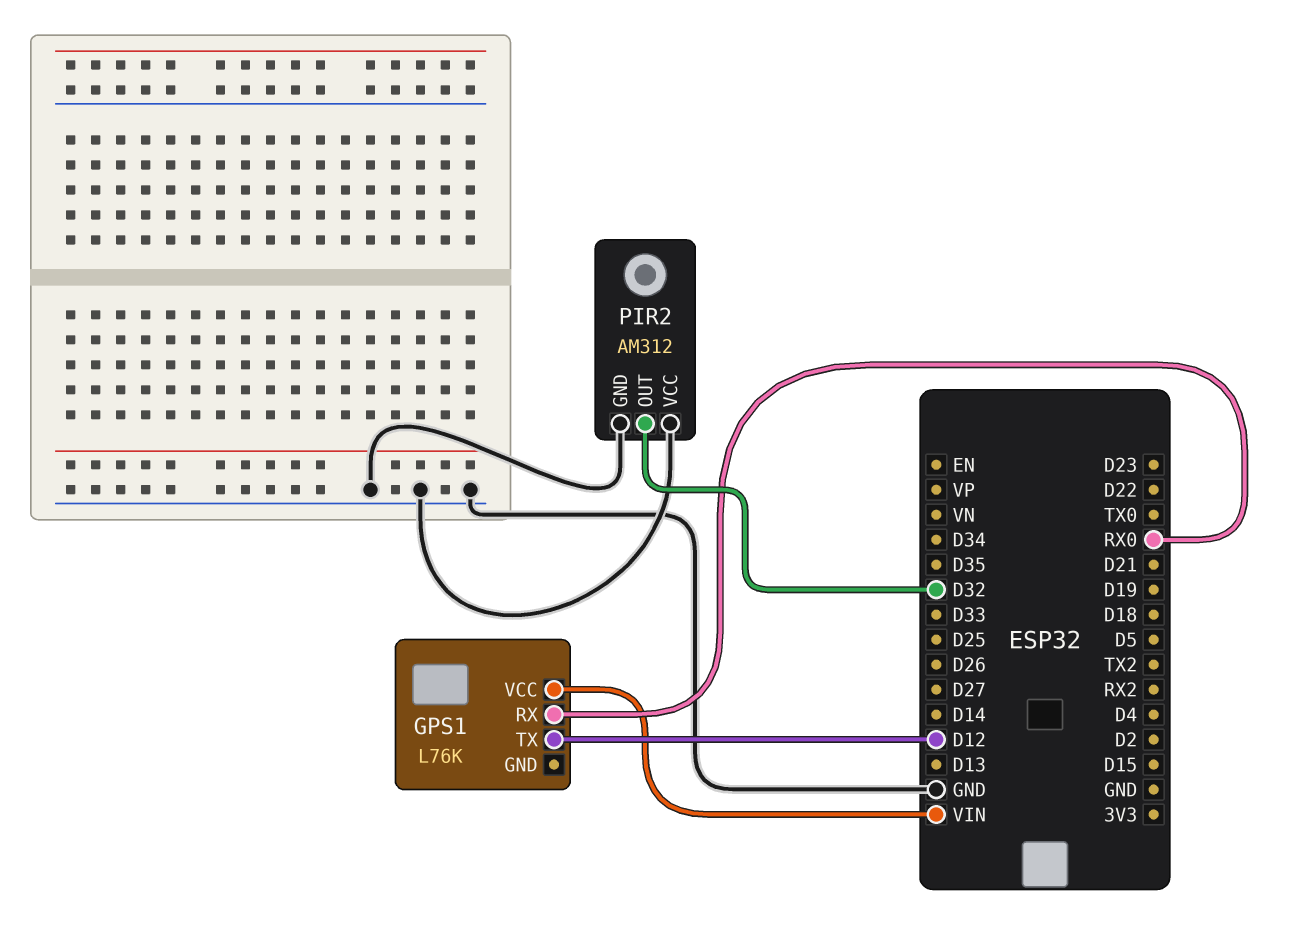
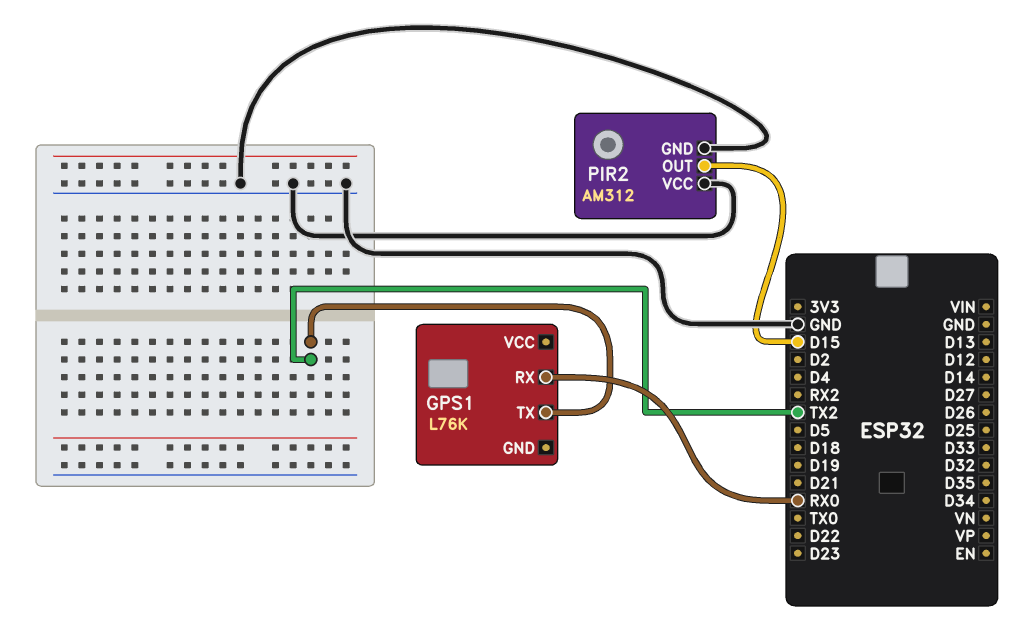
GPS1 pin TX: D12 -> TX2
GPS1 pin VCC: VIN -> none
PIR2 pin OUT: D32 -> D15

